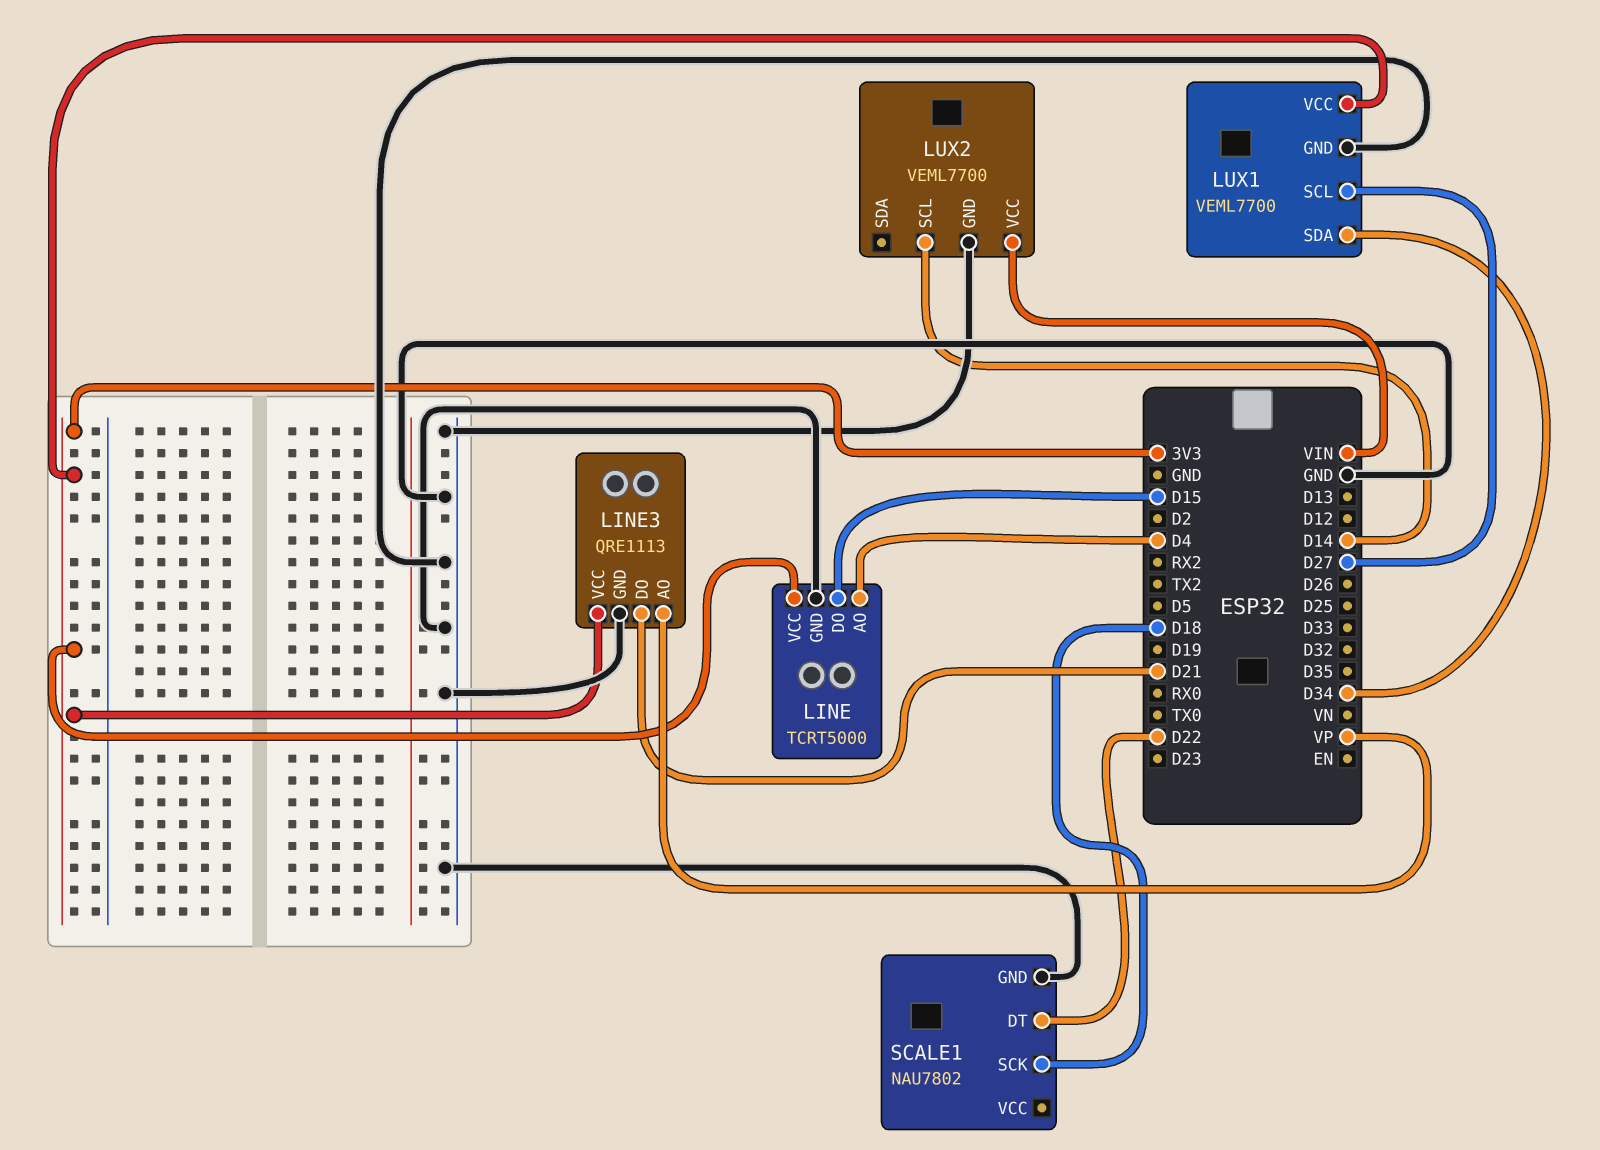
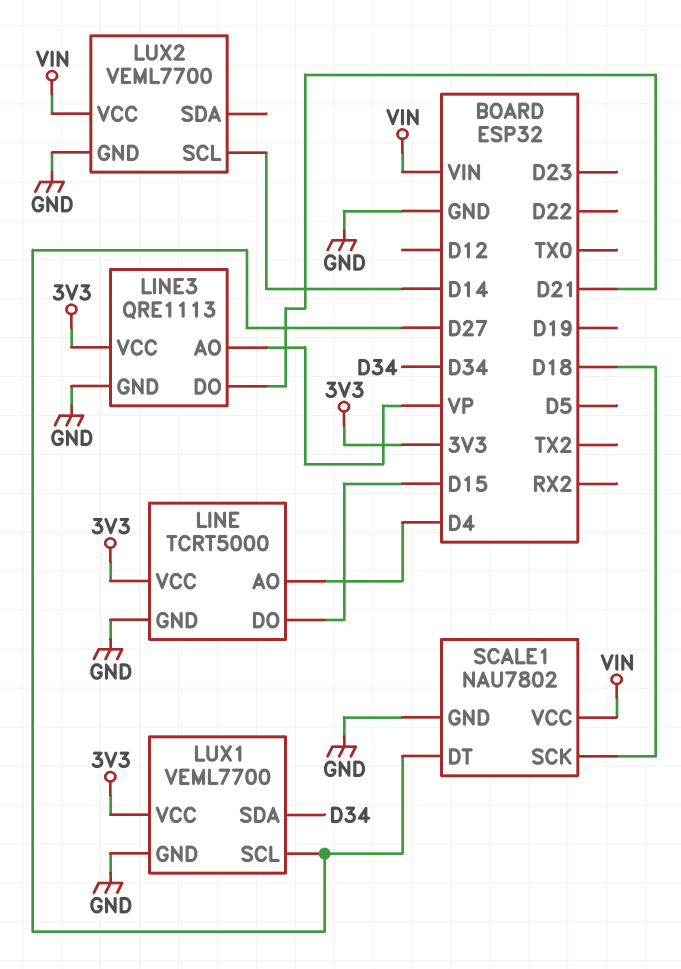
SCALE1 pin DT: D22 -> D27
SCALE1 pin VCC: none -> VIN

